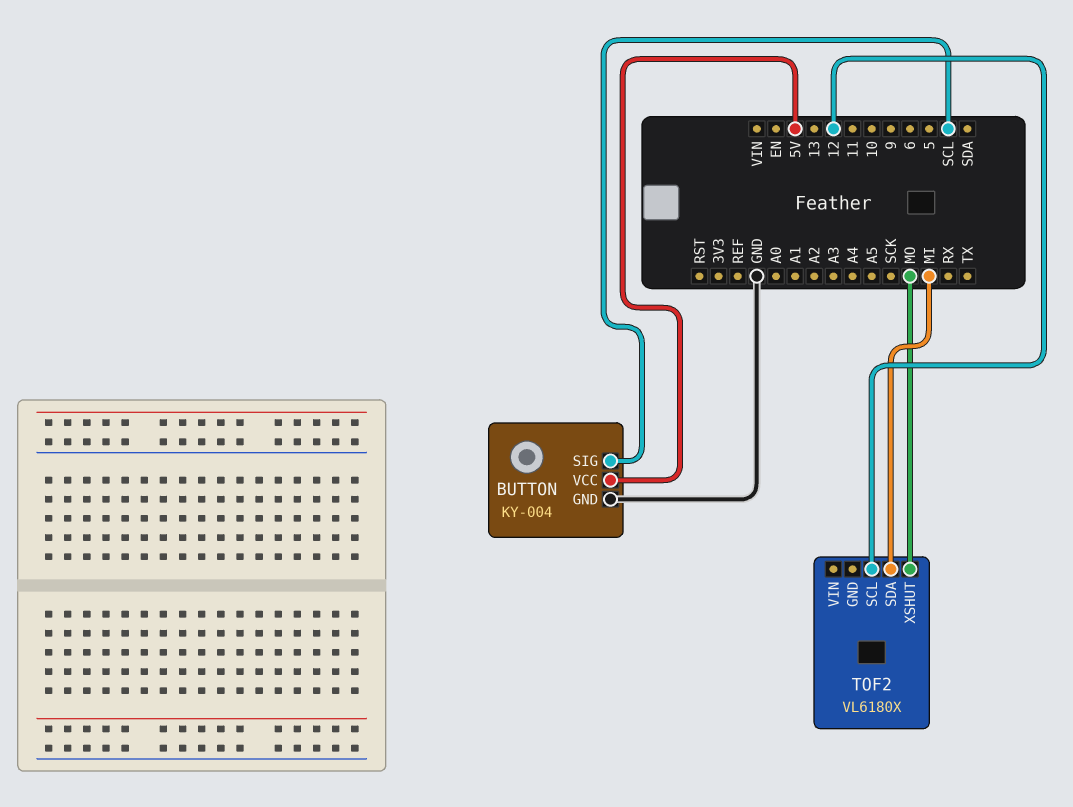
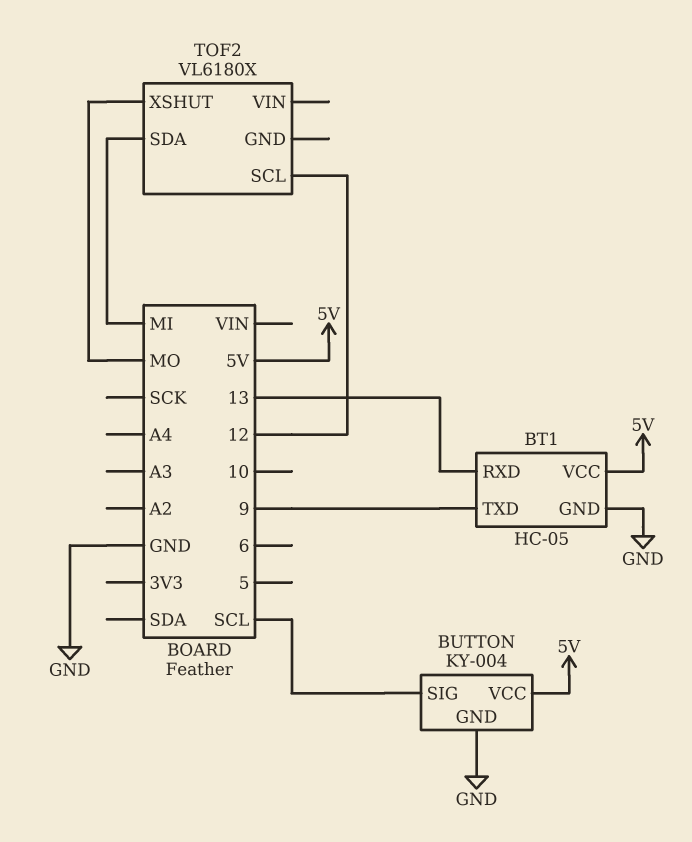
BT1: none -> HC-05
BT1 pin GND: none -> GND
BT1 pin RXD: none -> 13
BT1 pin TXD: none -> 9
BT1 pin VCC: none -> 5V

